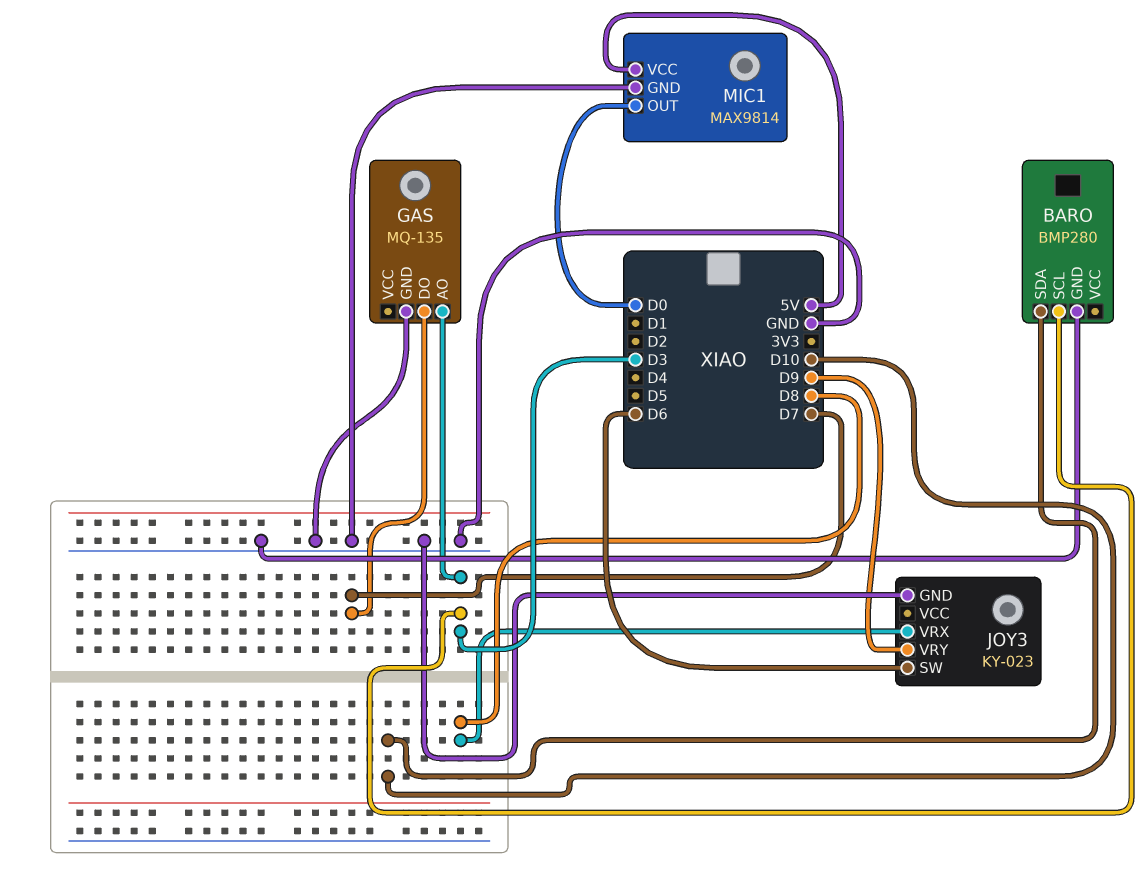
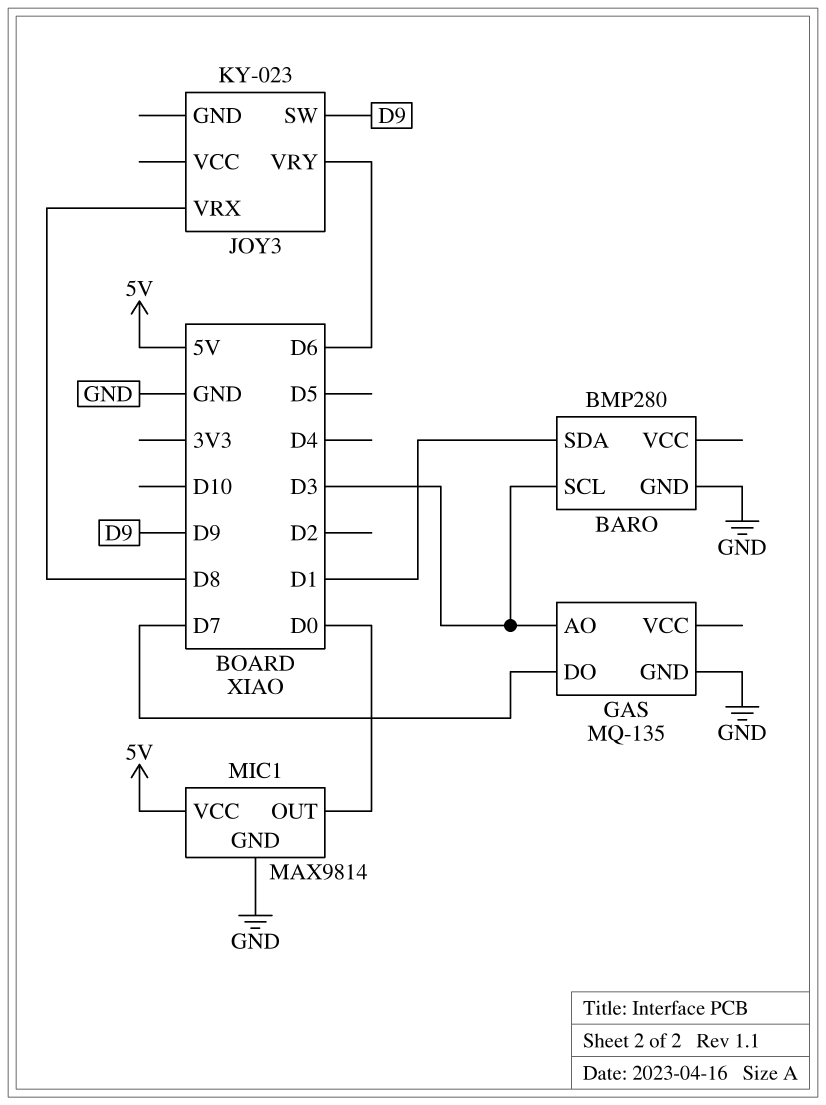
BARO pin SDA: D10 -> D1
JOY3 pin GND: GND -> none
JOY3 pin SW: D6 -> D9
JOY3 pin VRY: D9 -> D6

